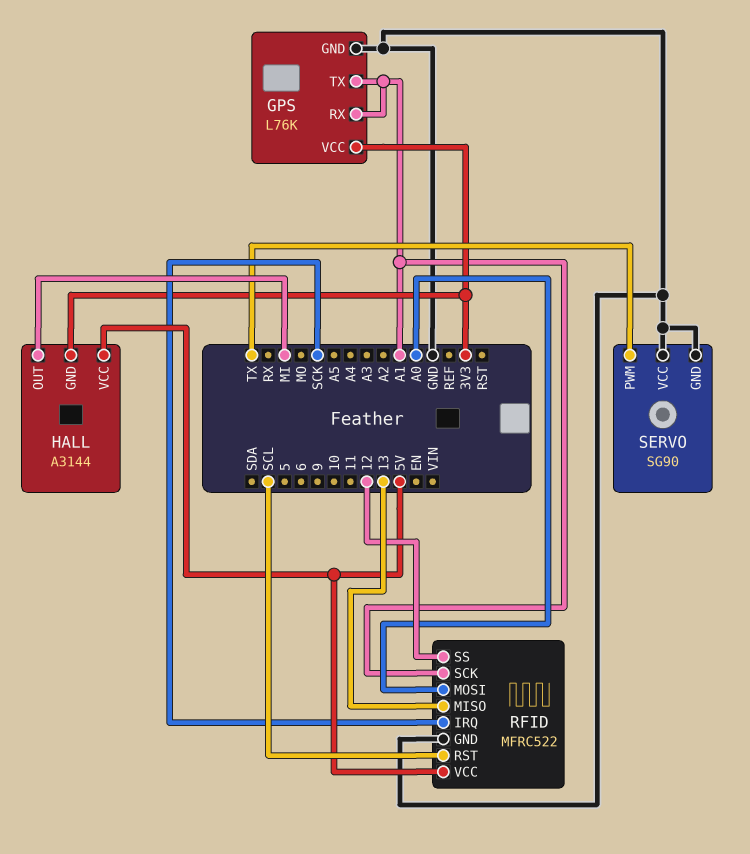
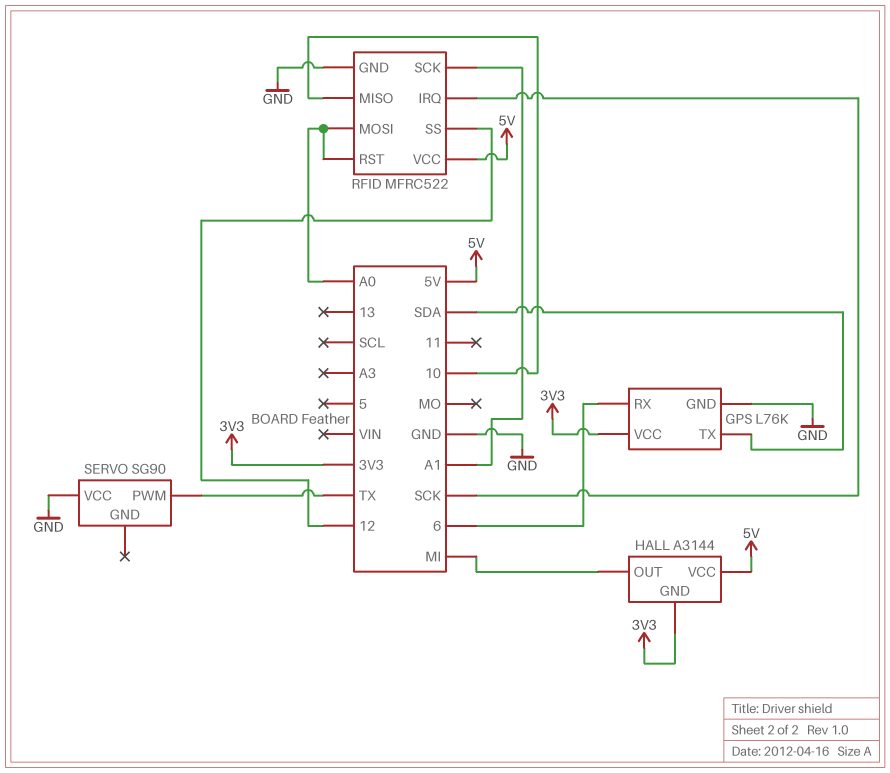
GPS pin RX: A1 -> 6
GPS pin TX: A1 -> SDA
RFID pin MISO: 13 -> 10
RFID pin RST: SCL -> A0
SERVO pin GND: GND -> none

